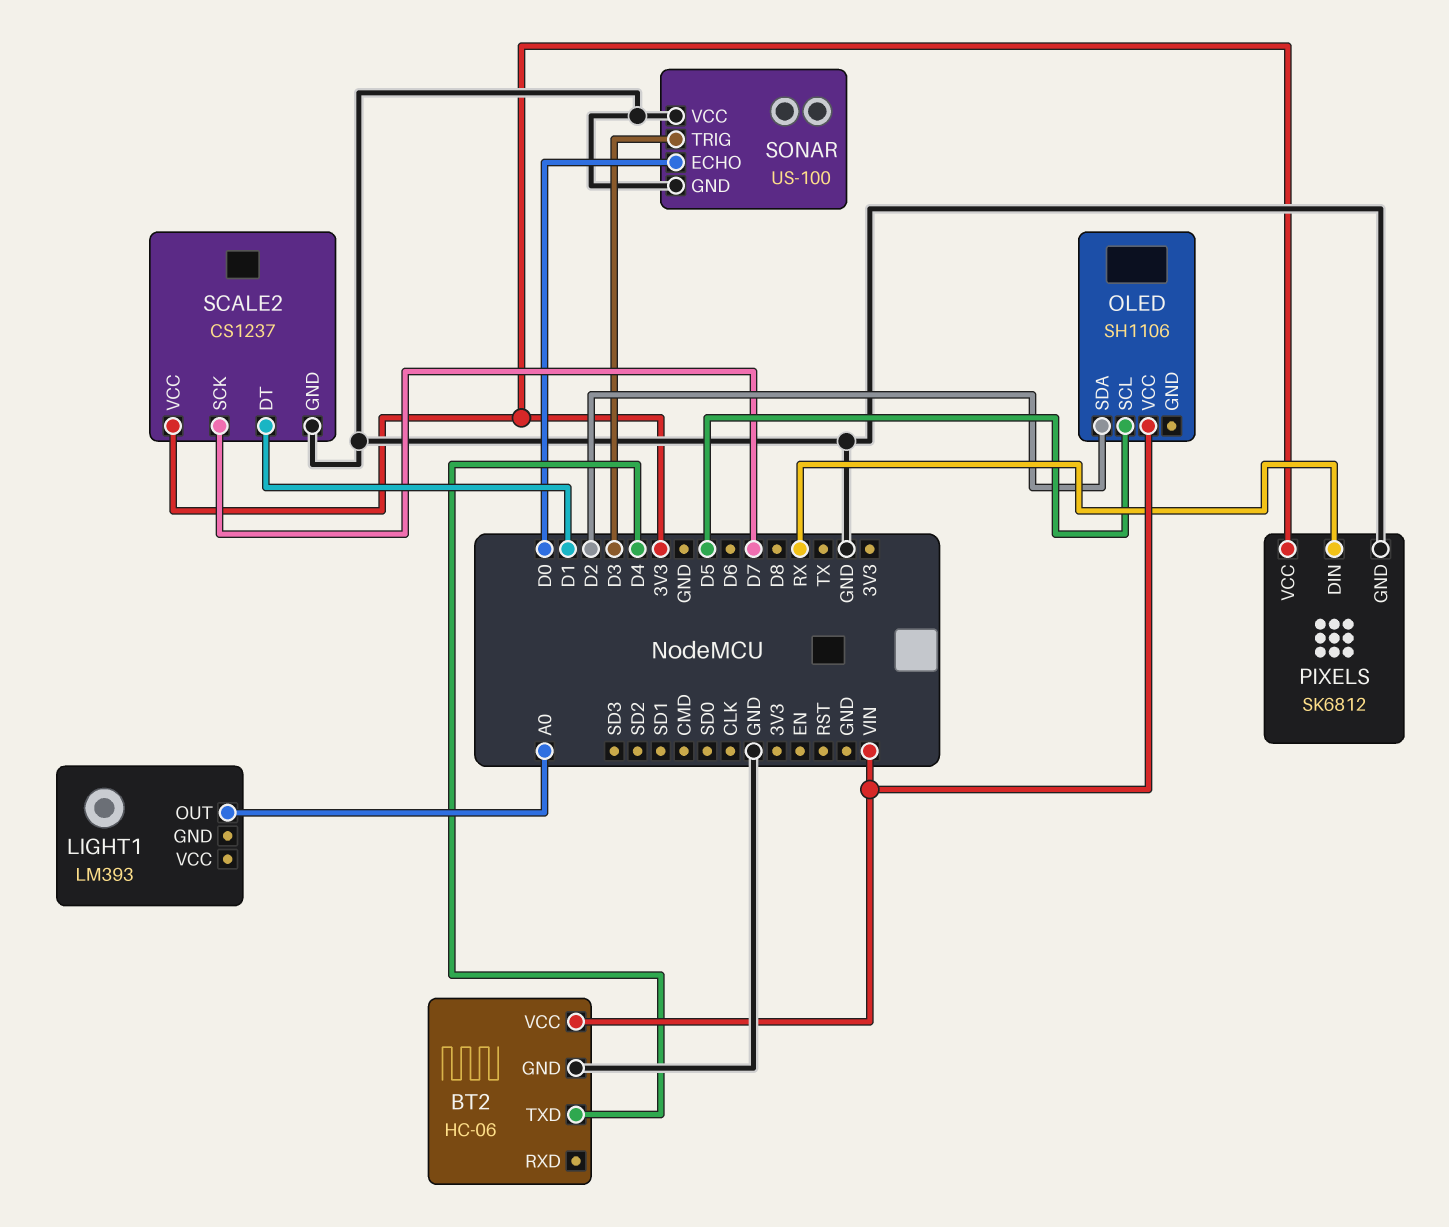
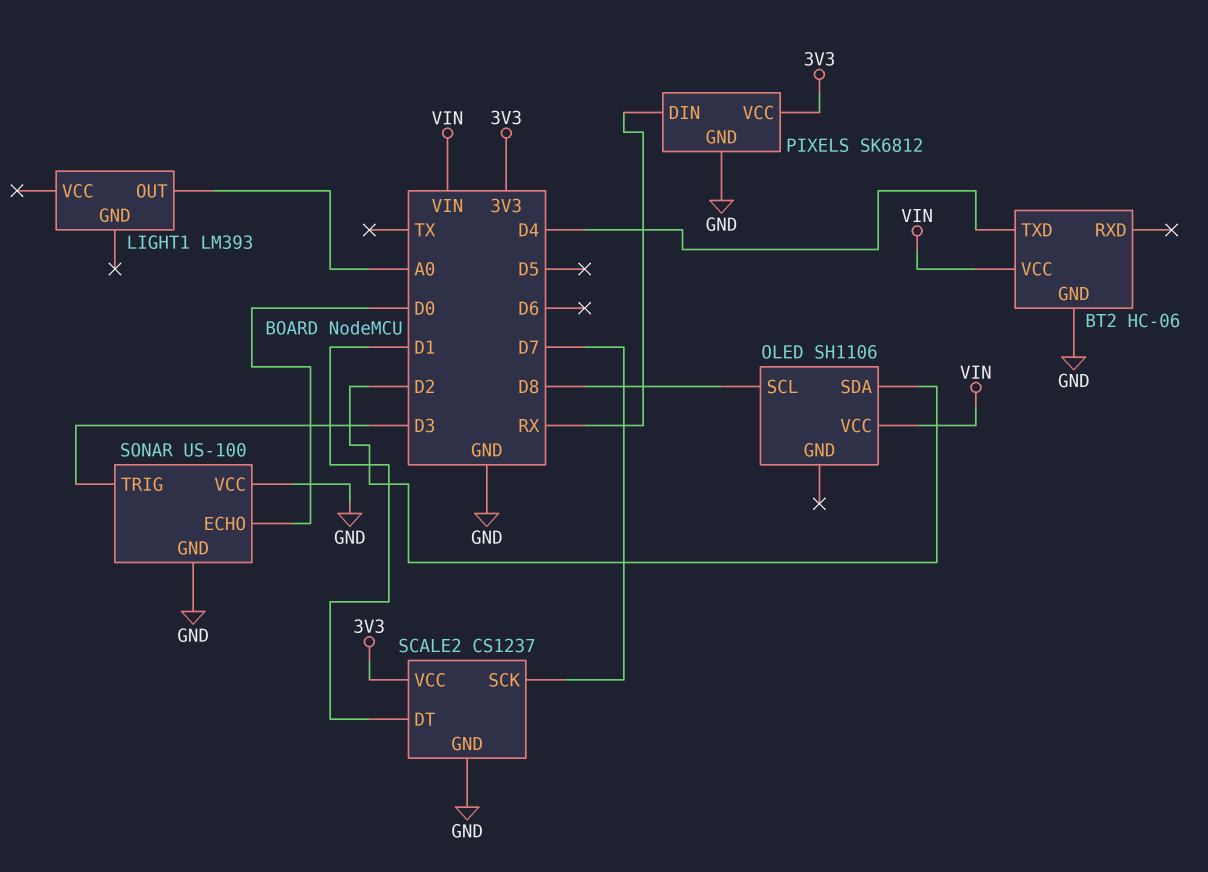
OLED pin SCL: D5 -> D8

